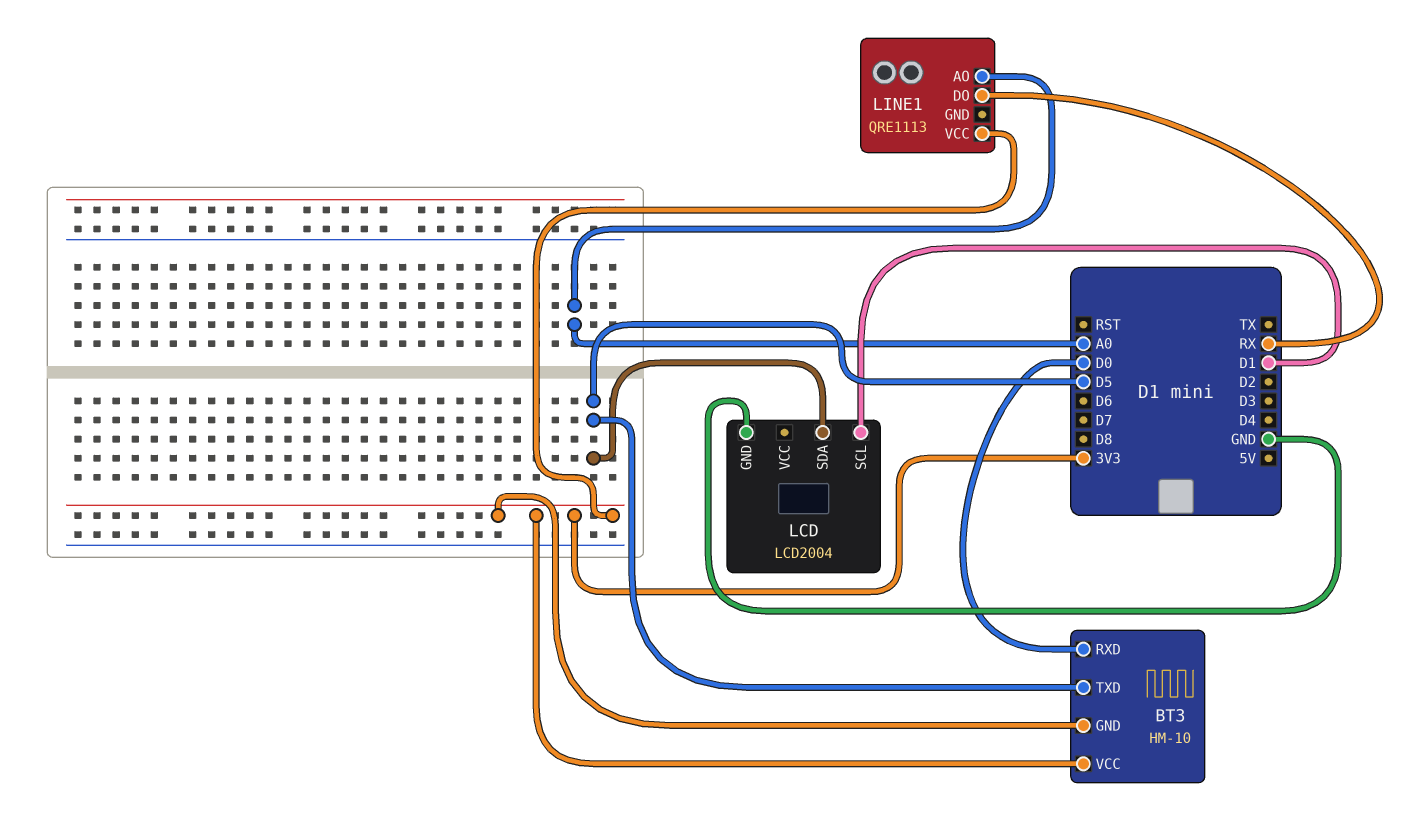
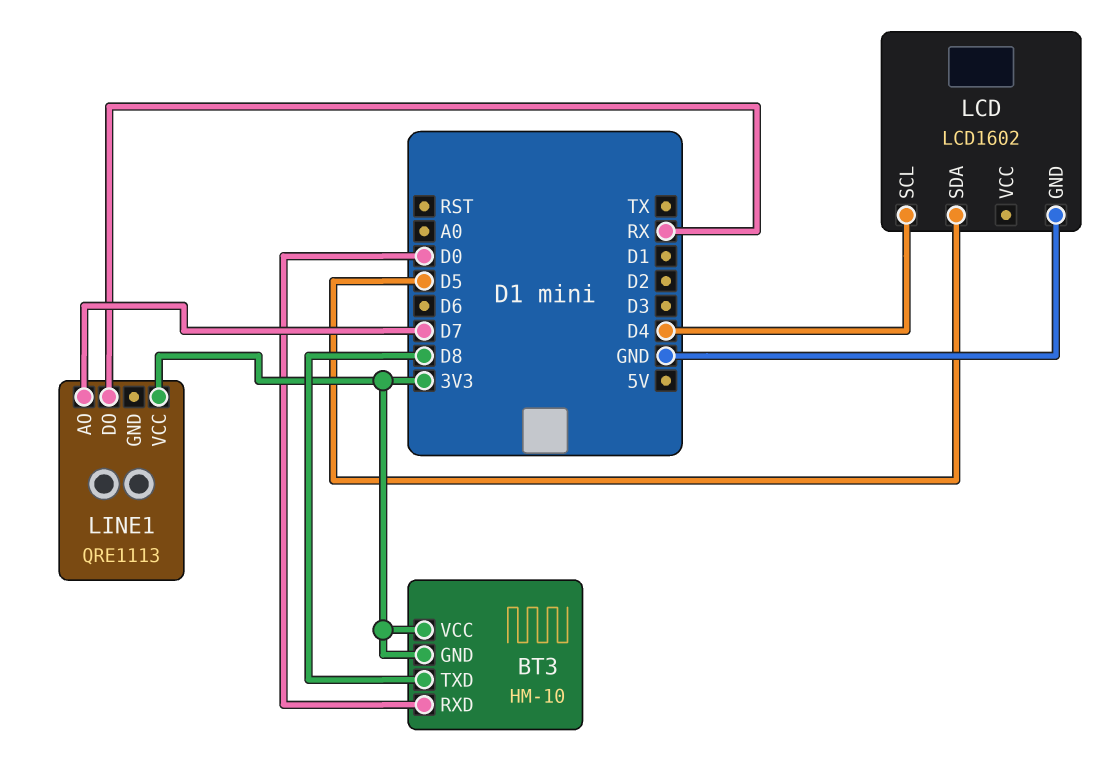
BT3 pin TXD: D5 -> D8
LCD: LCD2004 -> LCD1602
LCD pin SCL: D1 -> D4
LINE1 pin AO: A0 -> D7

